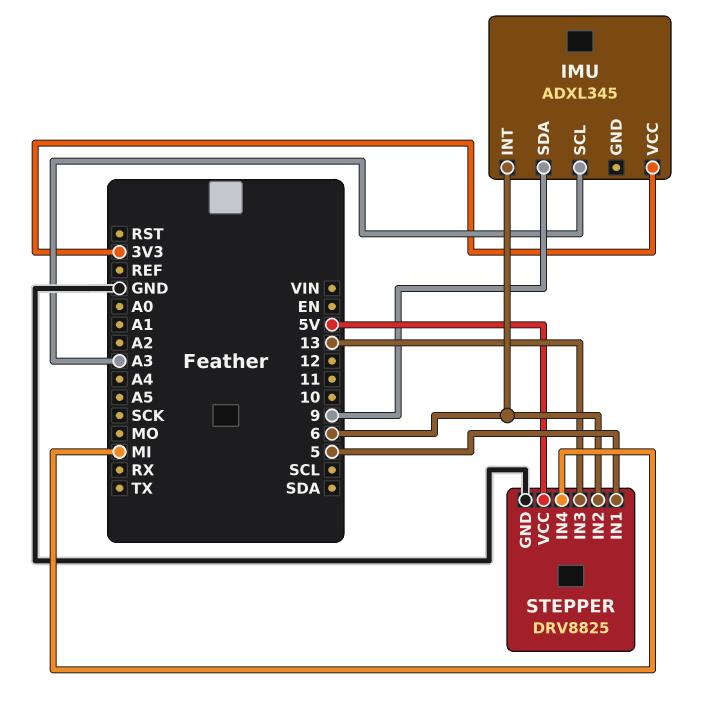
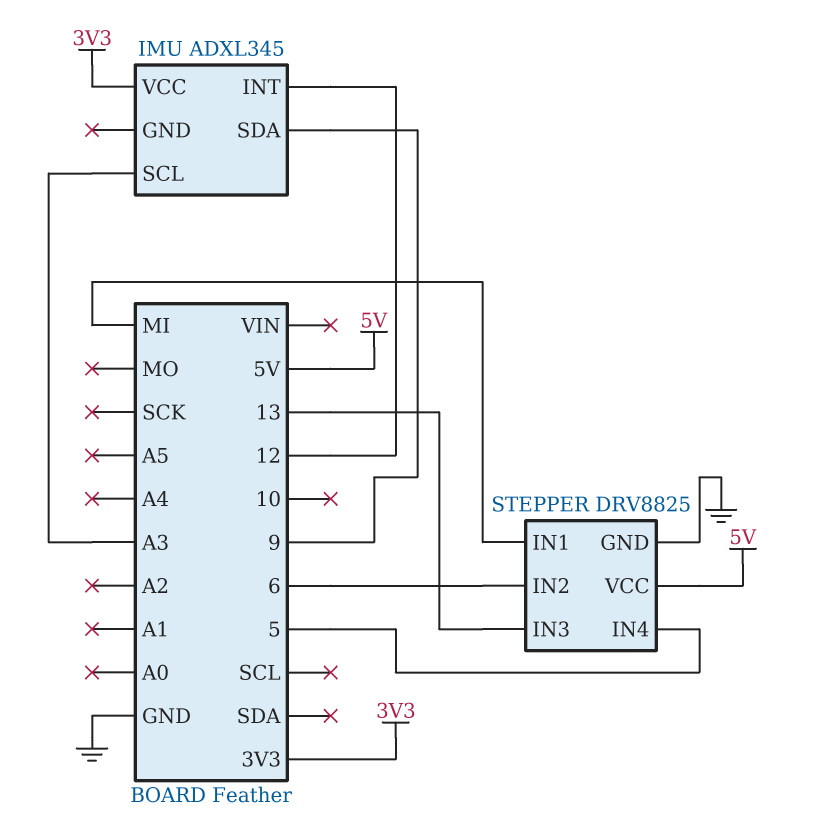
IMU pin INT: 6 -> 12
STEPPER pin IN1: 5 -> MI
STEPPER pin IN4: MI -> 5

